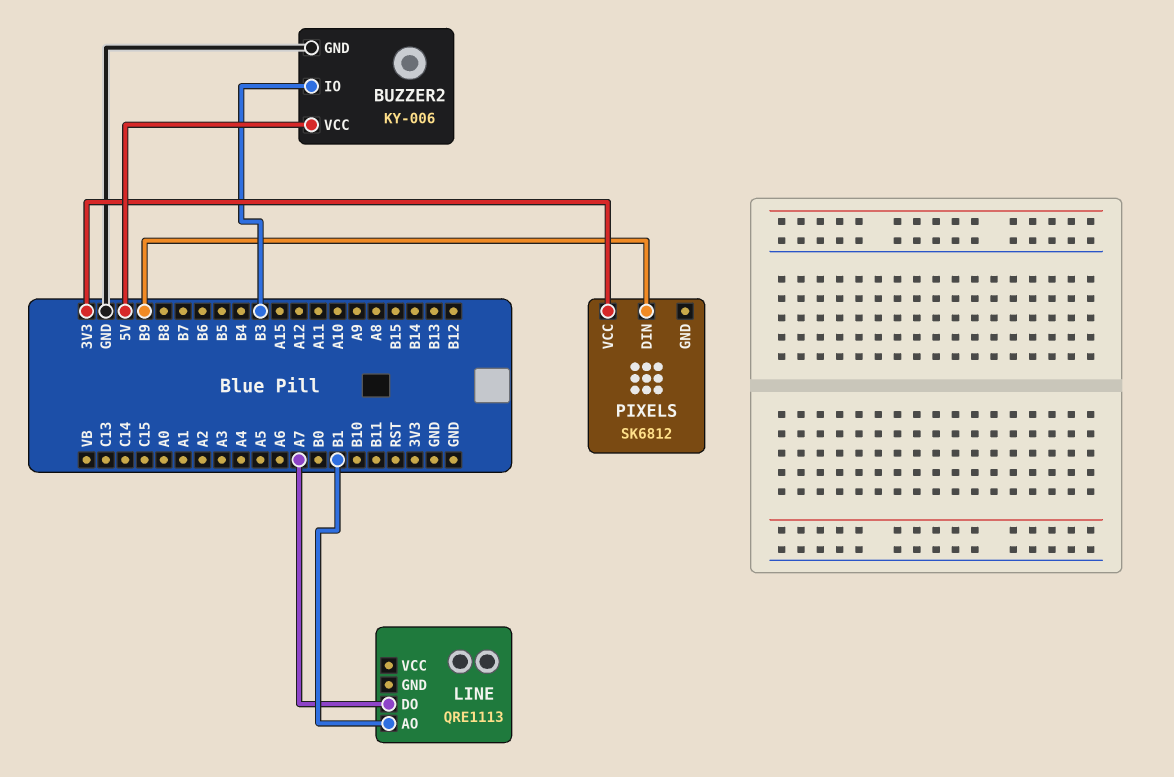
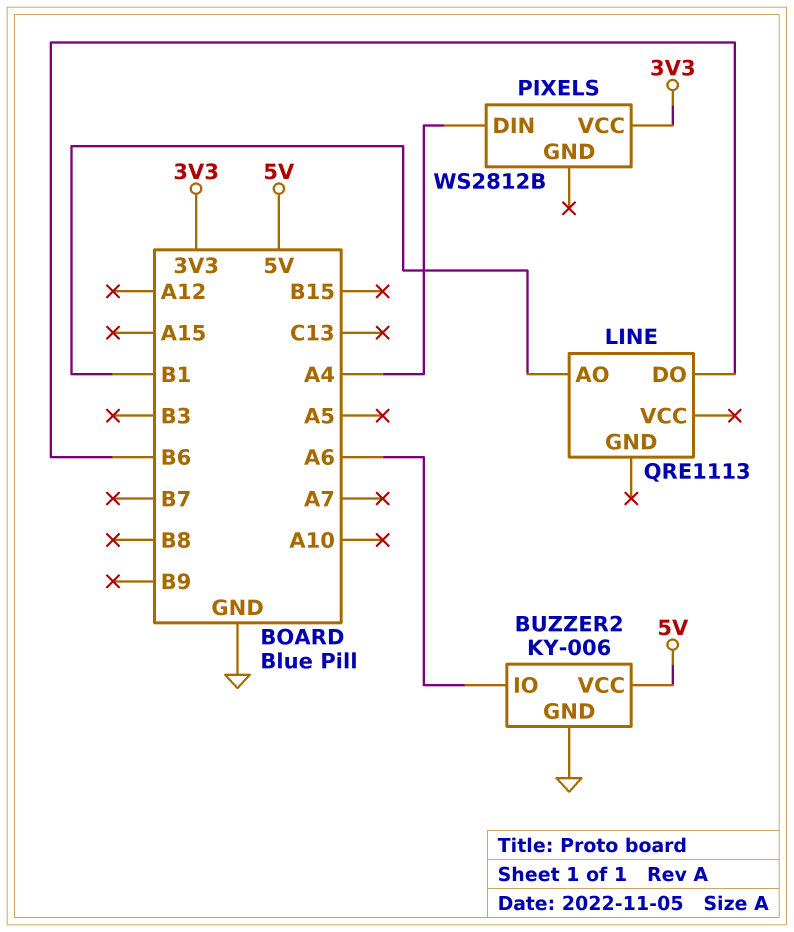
BUZZER2 pin IO: B3 -> A6
LINE pin DO: A7 -> B6
PIXELS: SK6812 -> WS2812B
PIXELS pin DIN: B9 -> A4

